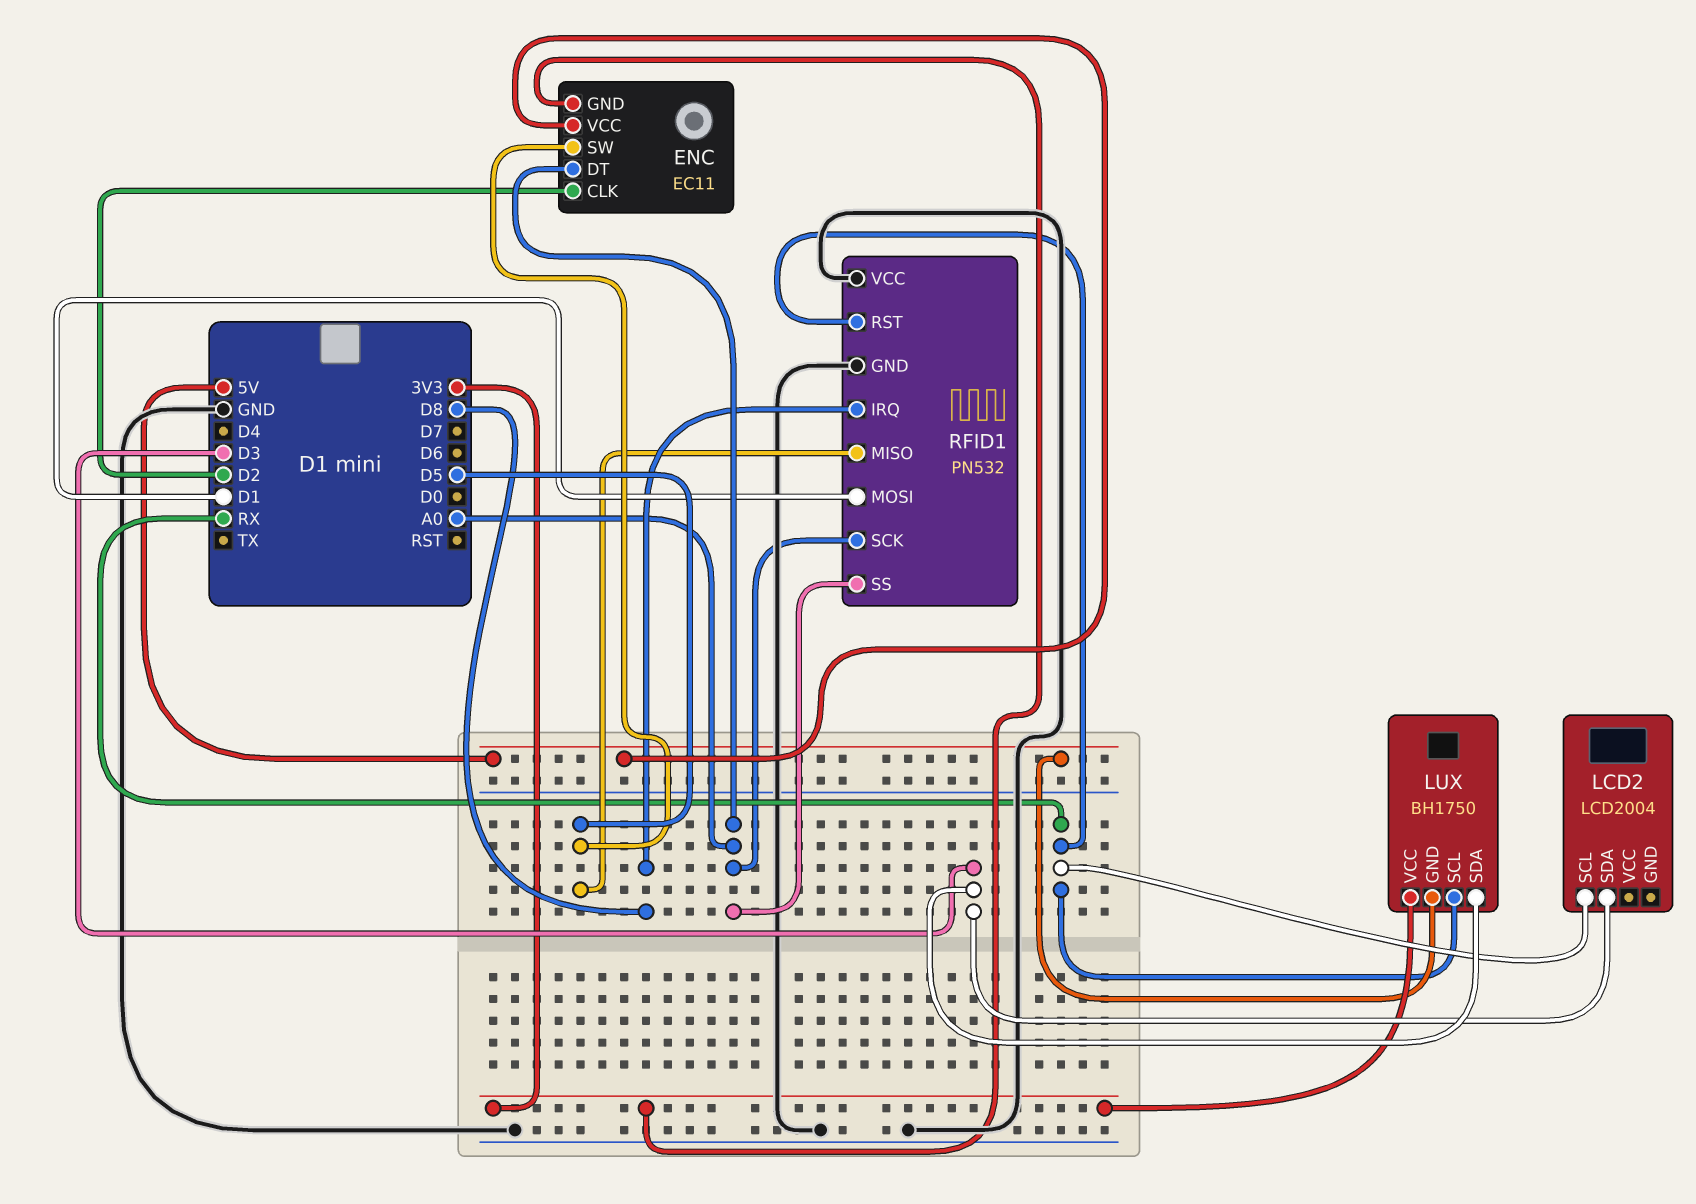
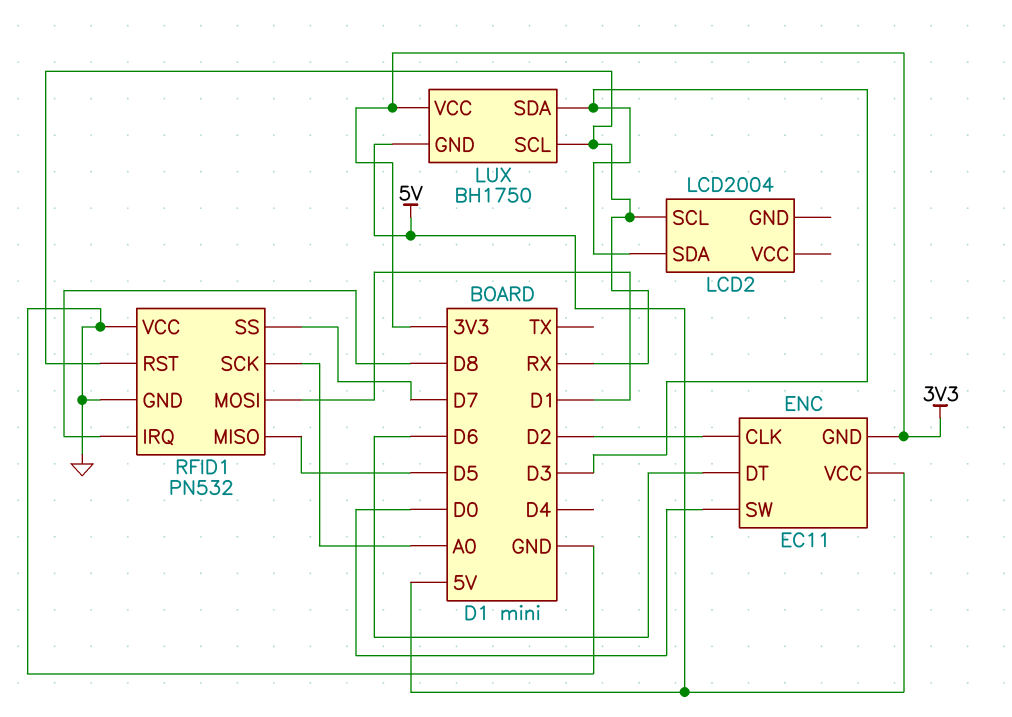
ENC pin DT: A0 -> D6
ENC pin SW: D5 -> D0
RFID1 pin SS: A0 -> D7

